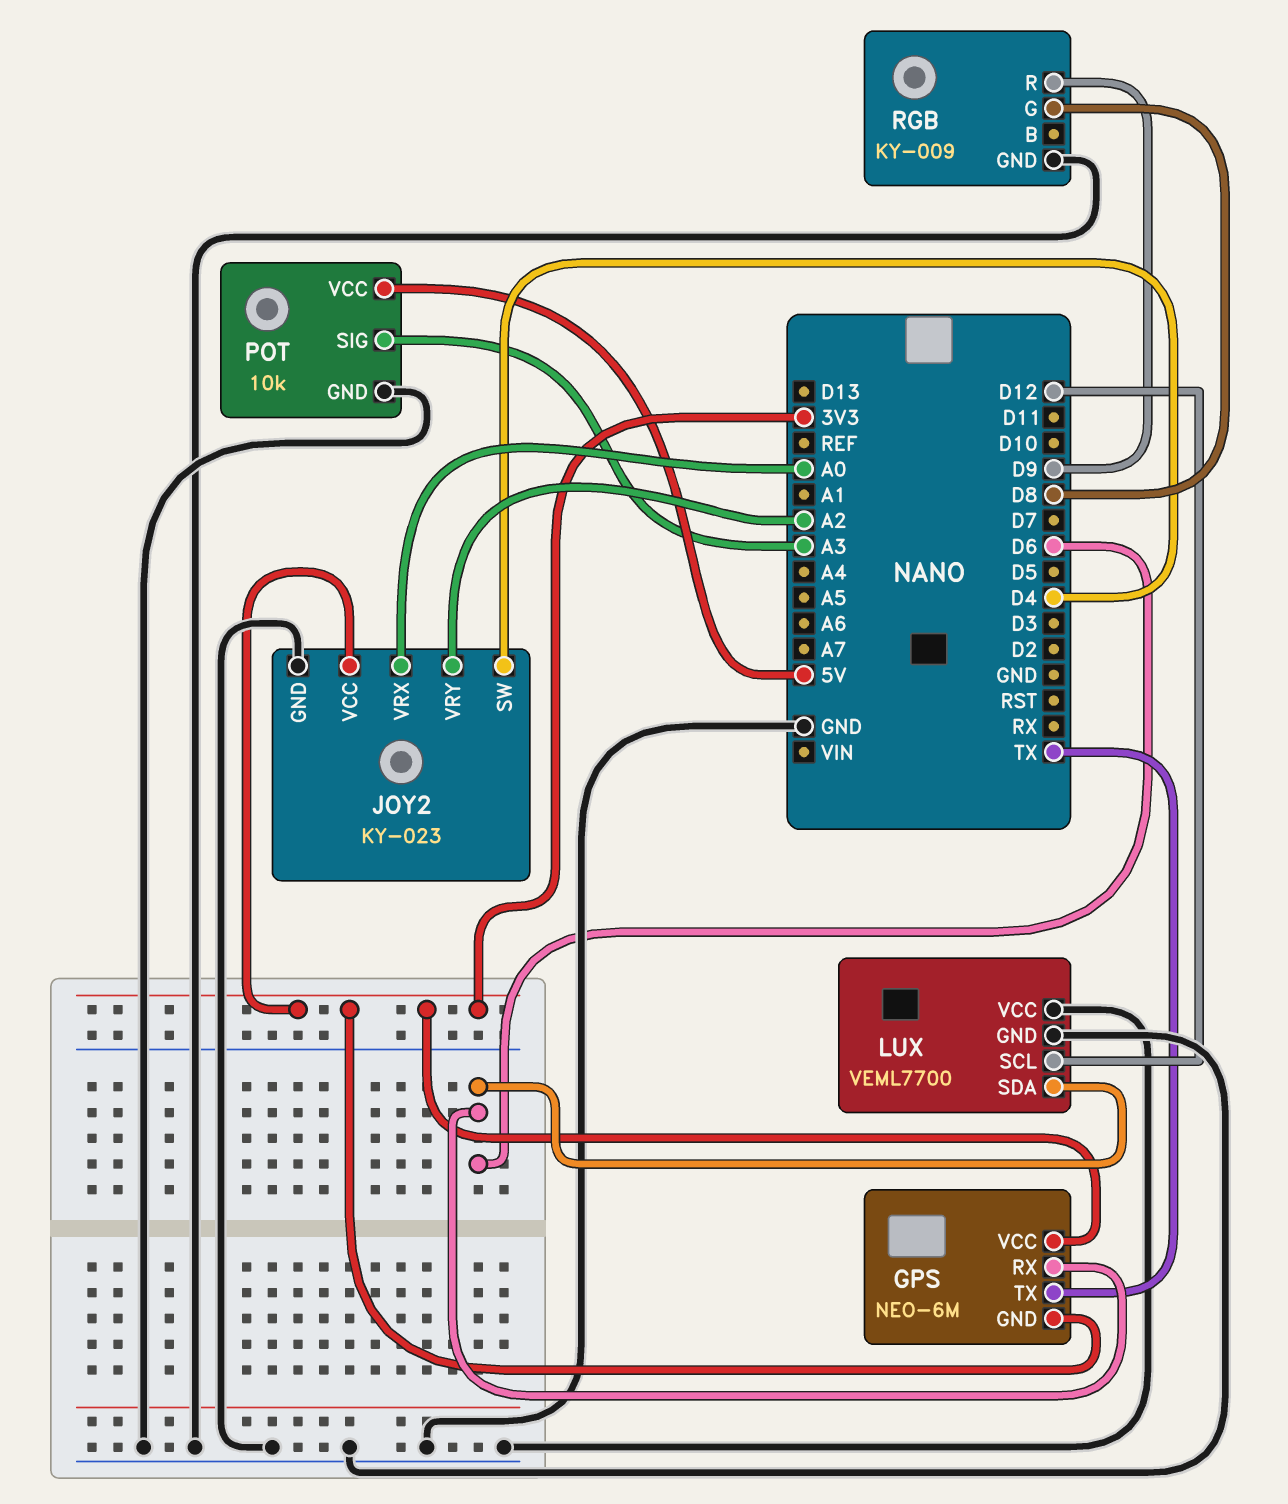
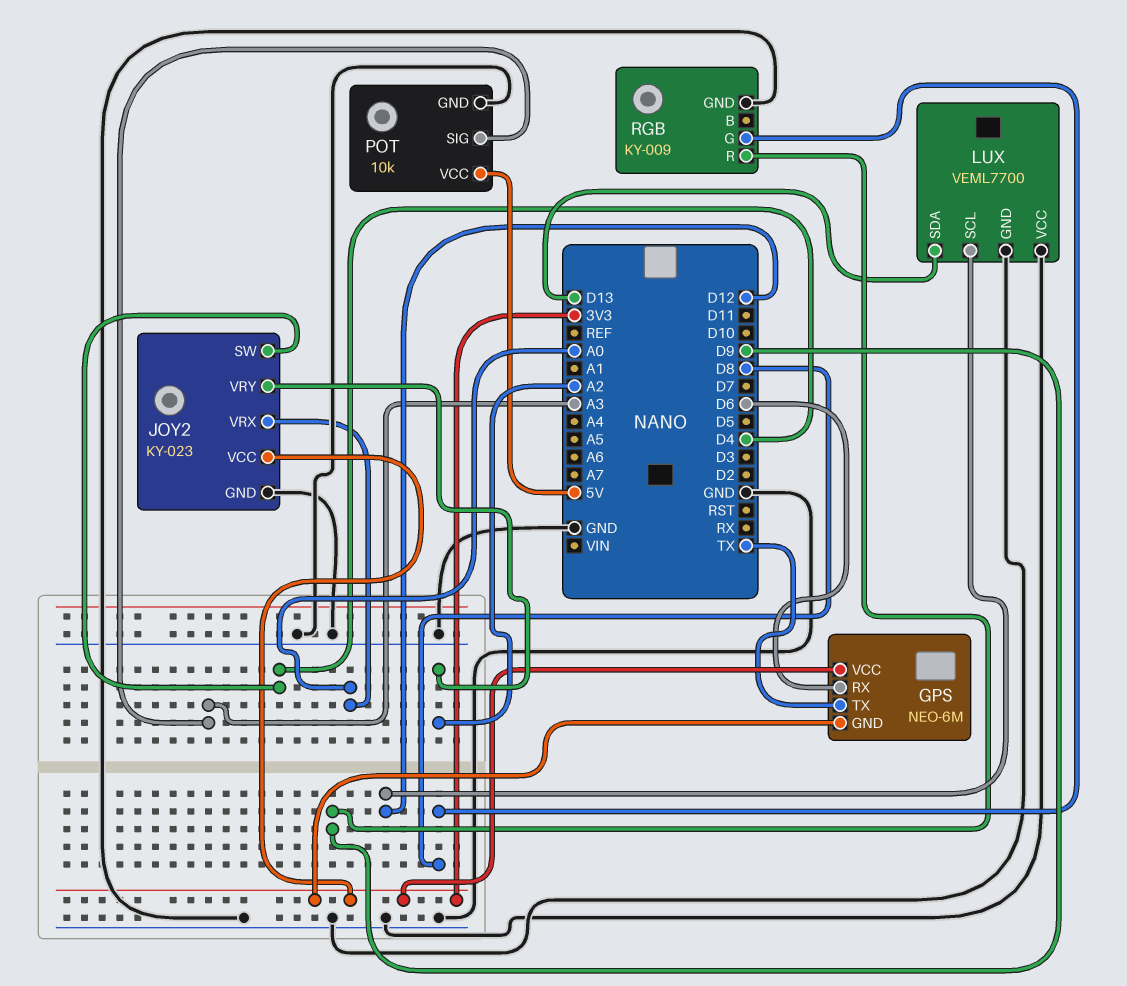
LUX pin SDA: D6 -> D13

